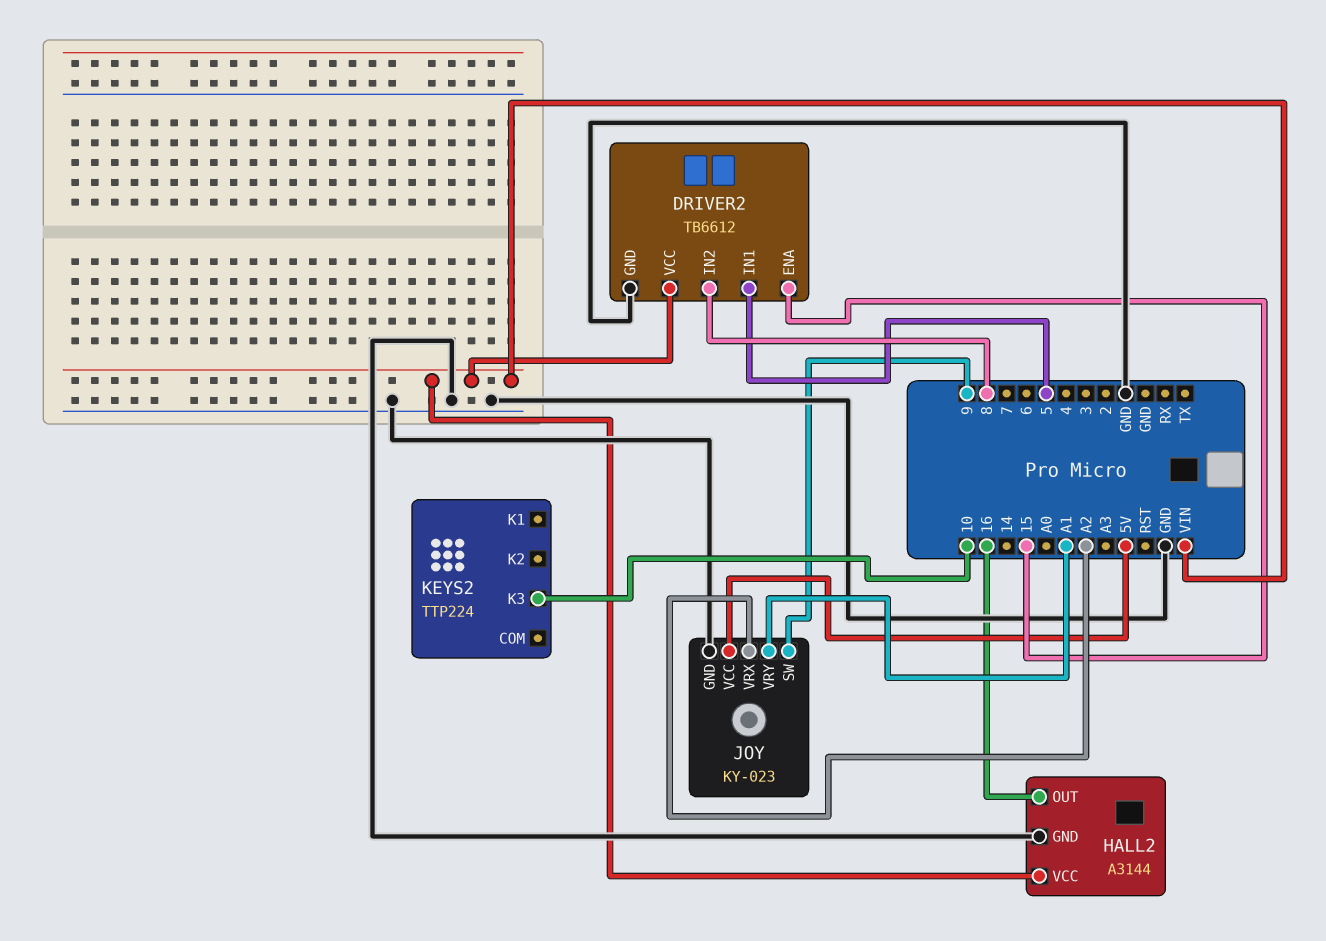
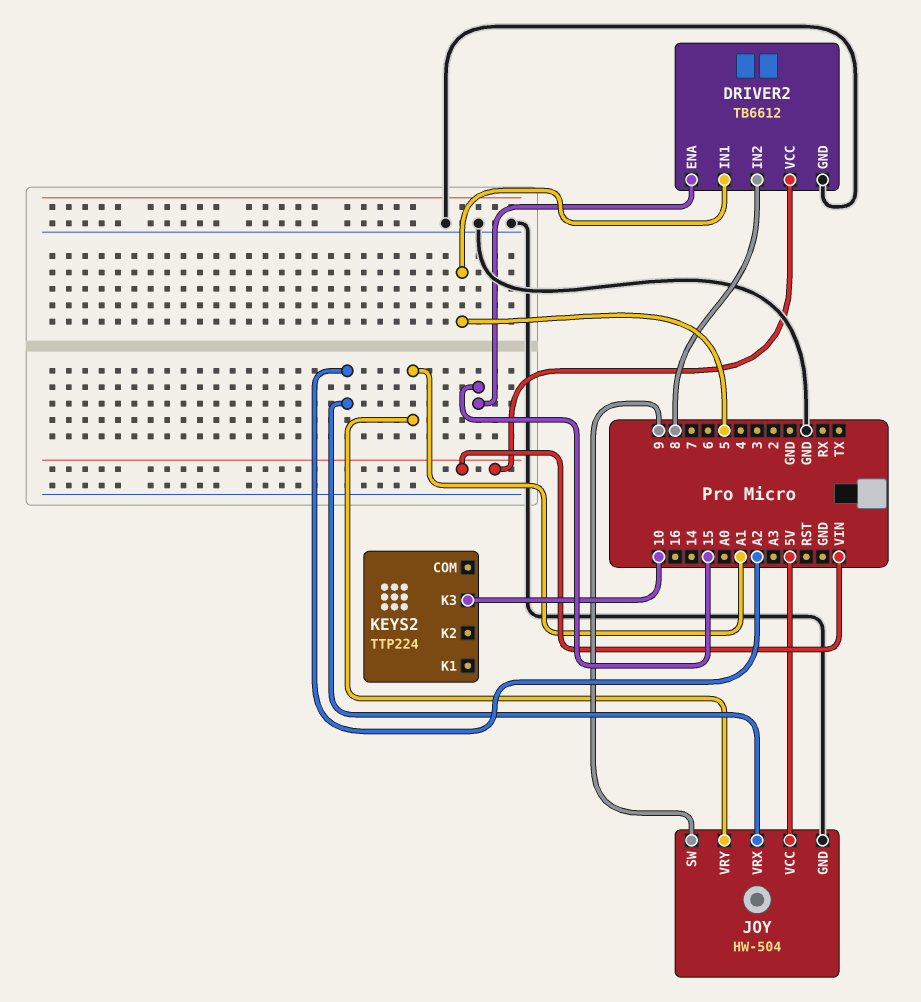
HALL2: A3144 -> none
HALL2 pin GND: GND -> none
HALL2 pin OUT: 16 -> none
HALL2 pin VCC: VIN -> none
JOY: KY-023 -> HW-504

